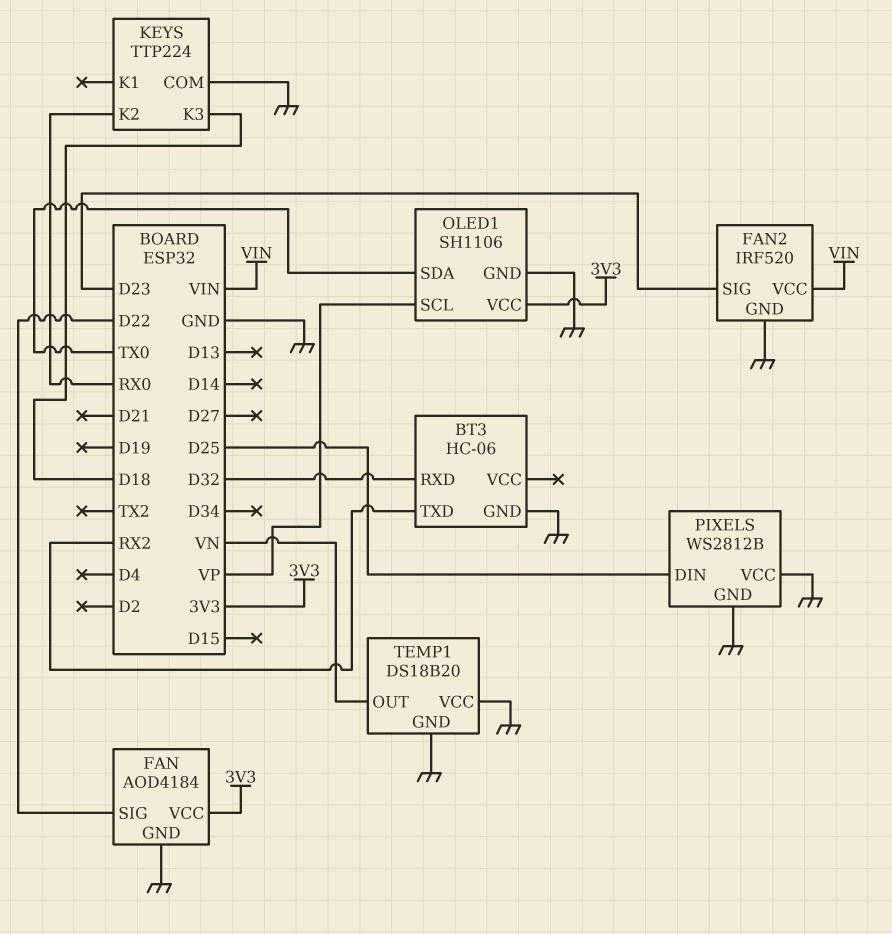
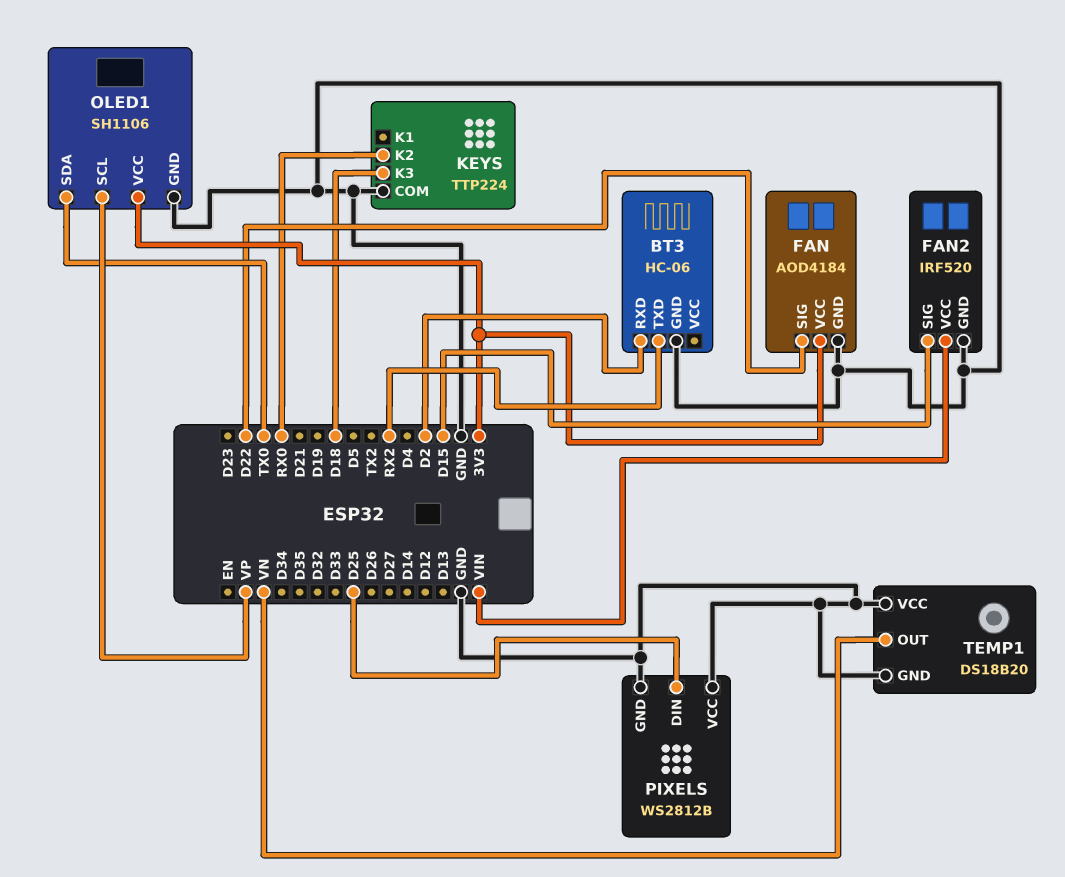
BT3 pin RXD: D32 -> D2
FAN2 pin SIG: D23 -> D15

